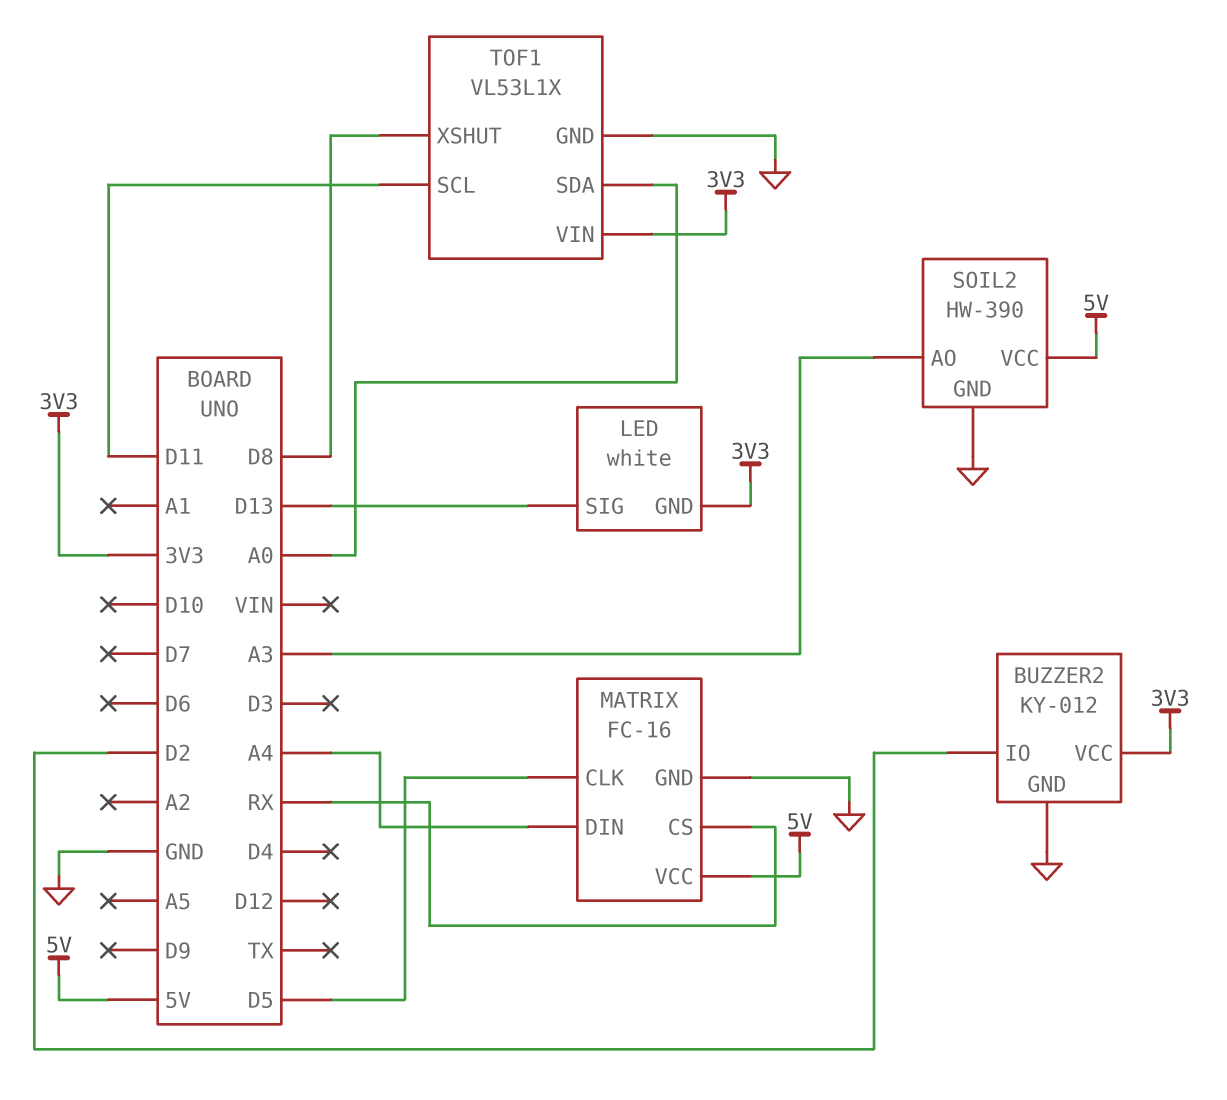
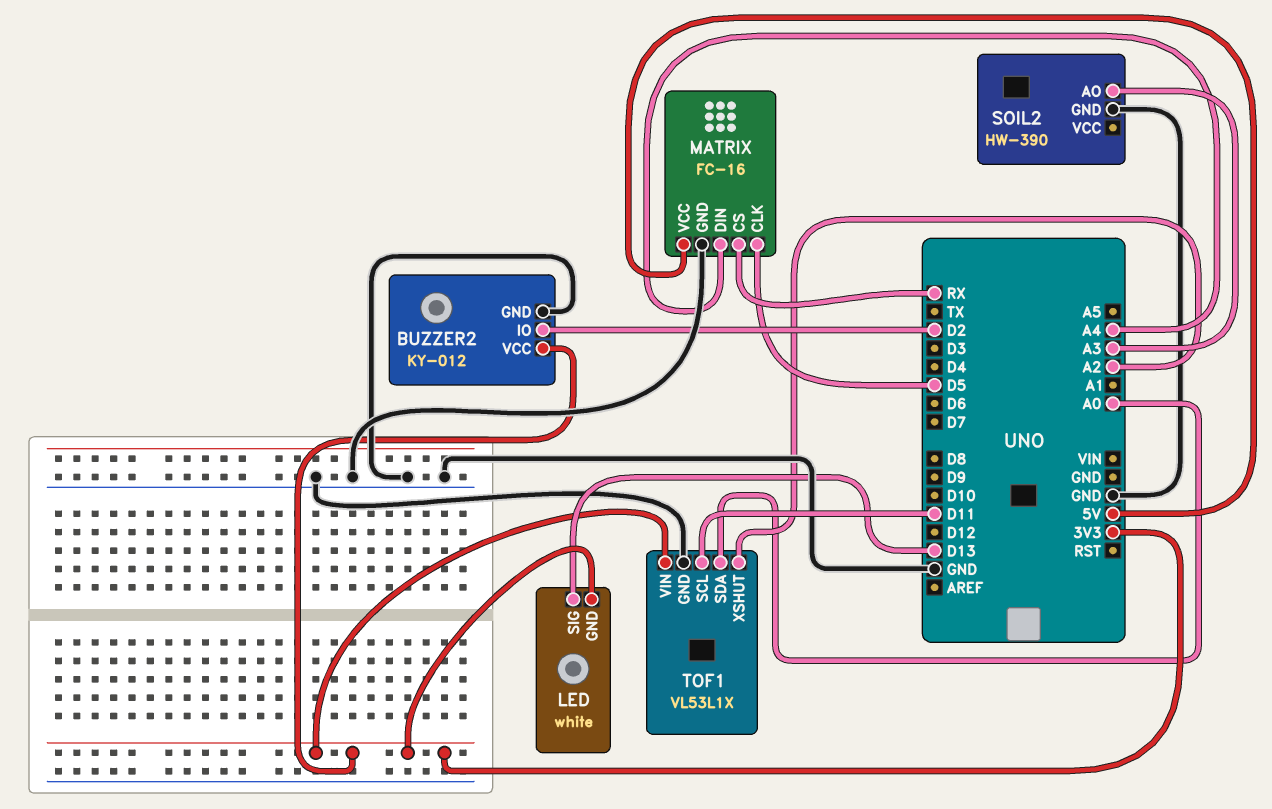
SOIL2 pin VCC: 5V -> none
TOF1 pin XSHUT: D8 -> A2

